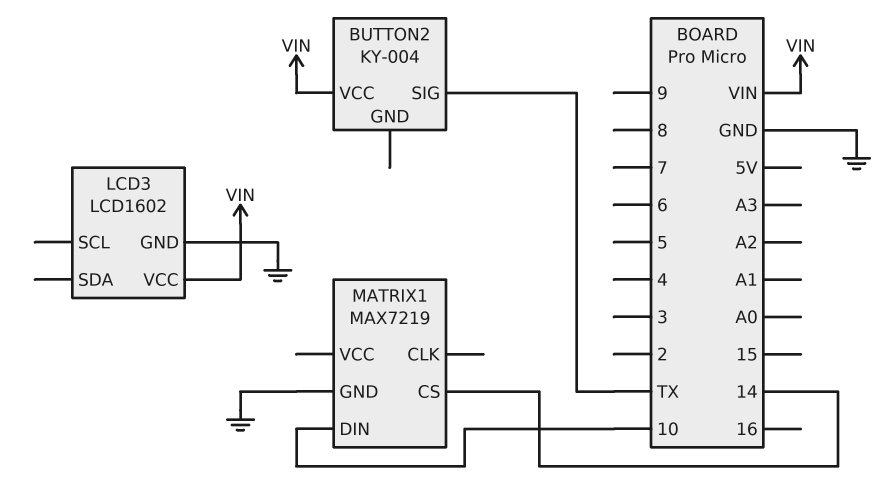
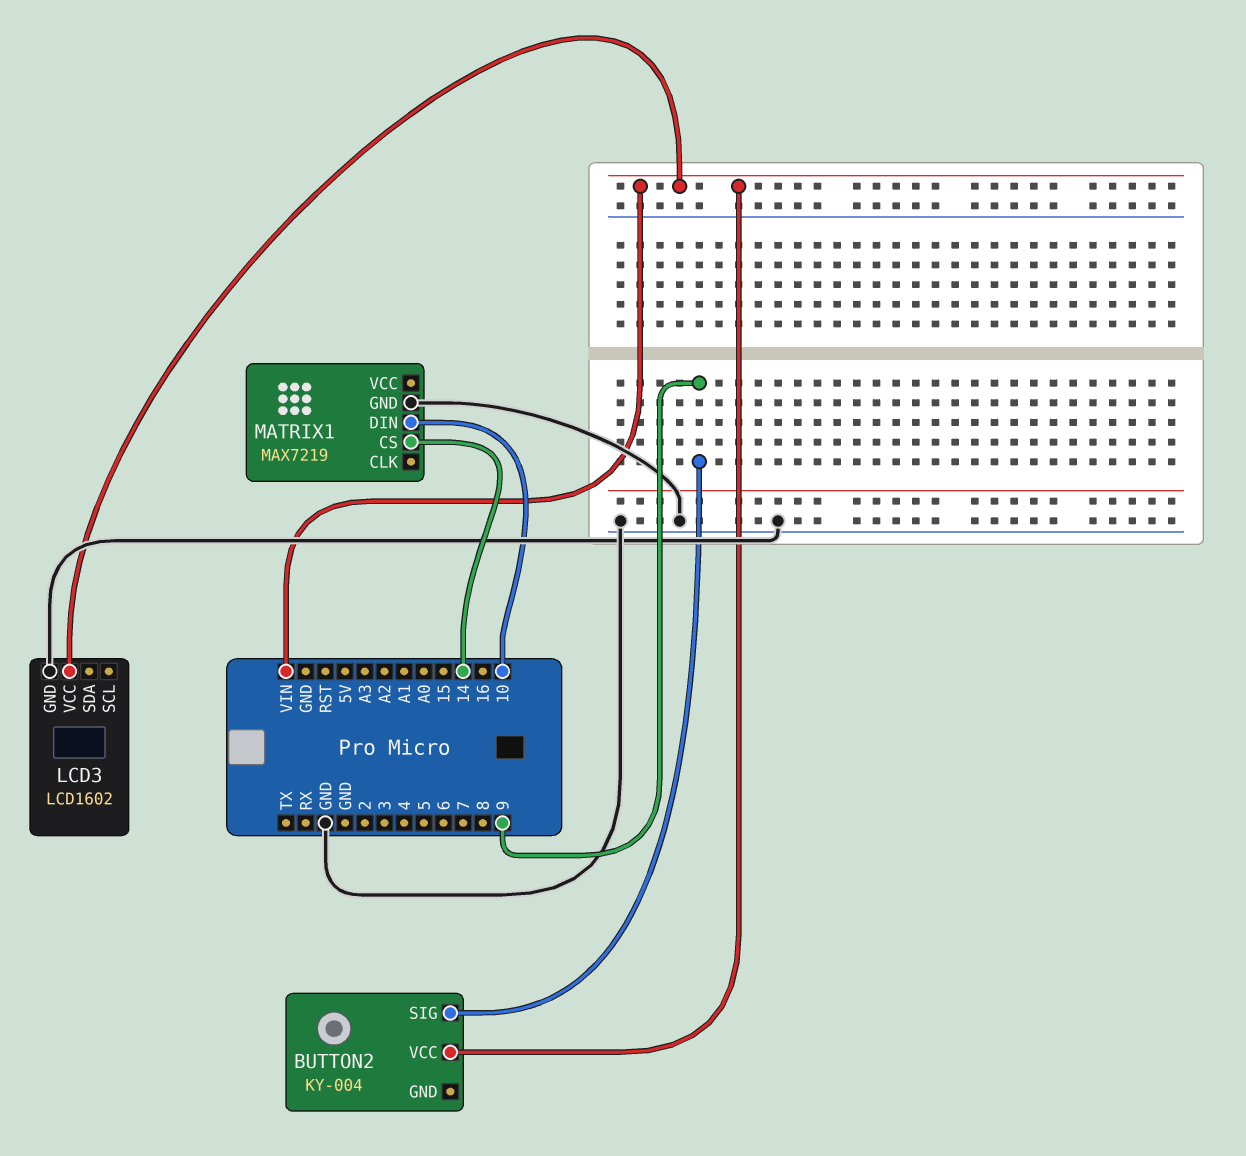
BUTTON2 pin SIG: TX -> 9

